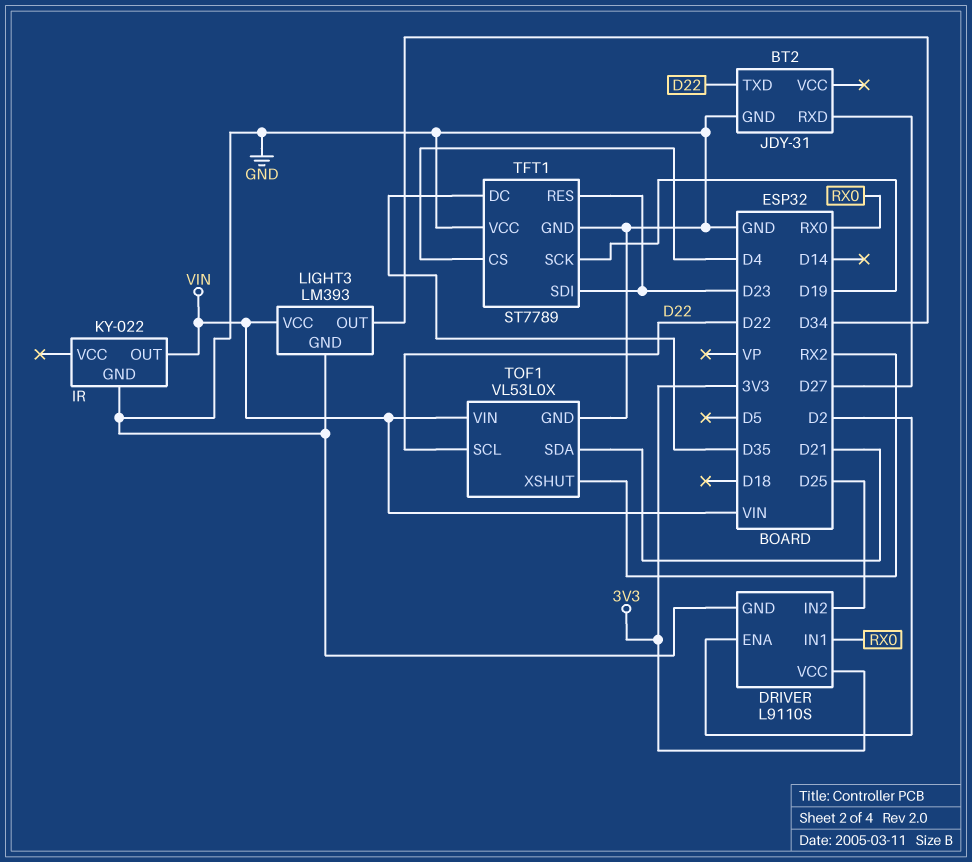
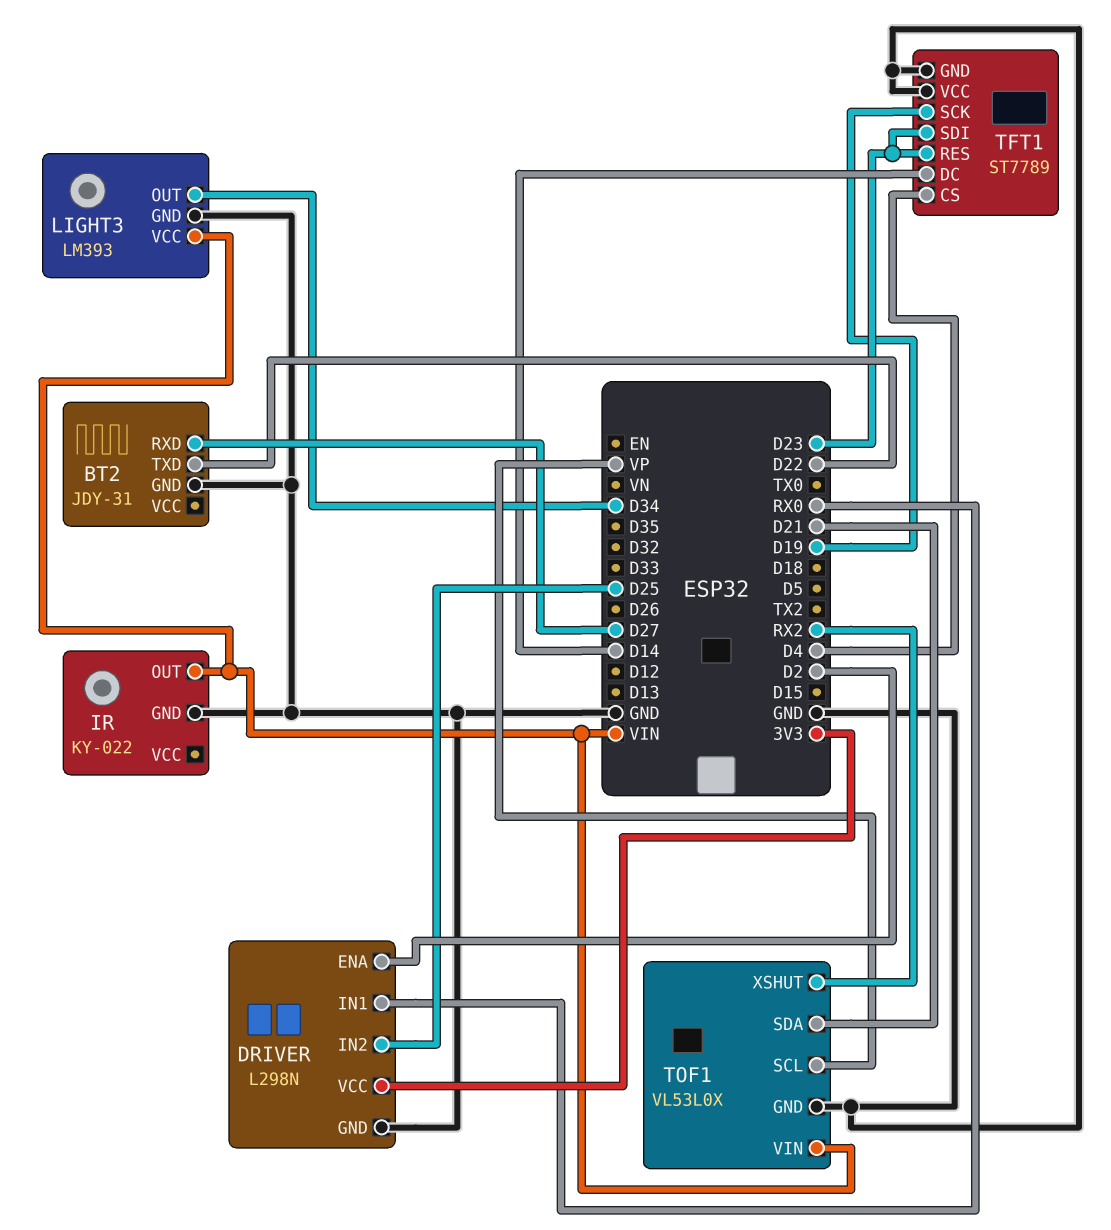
DRIVER: L9110S -> L298N
TFT1 pin DC: D35 -> D14
TOF1 pin SCL: D22 -> VP

